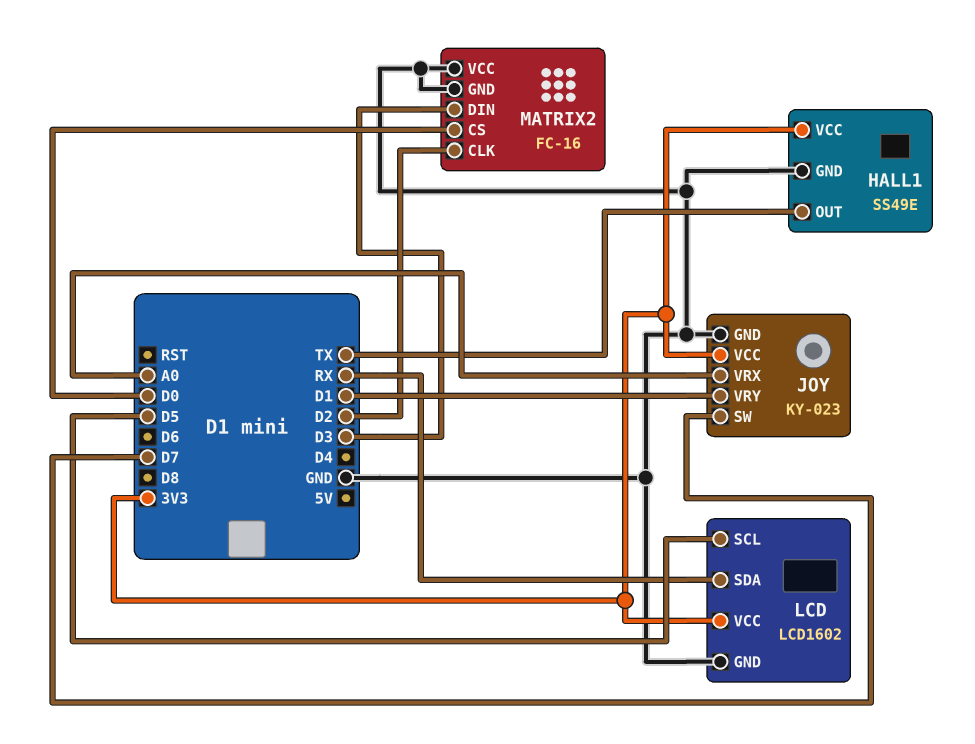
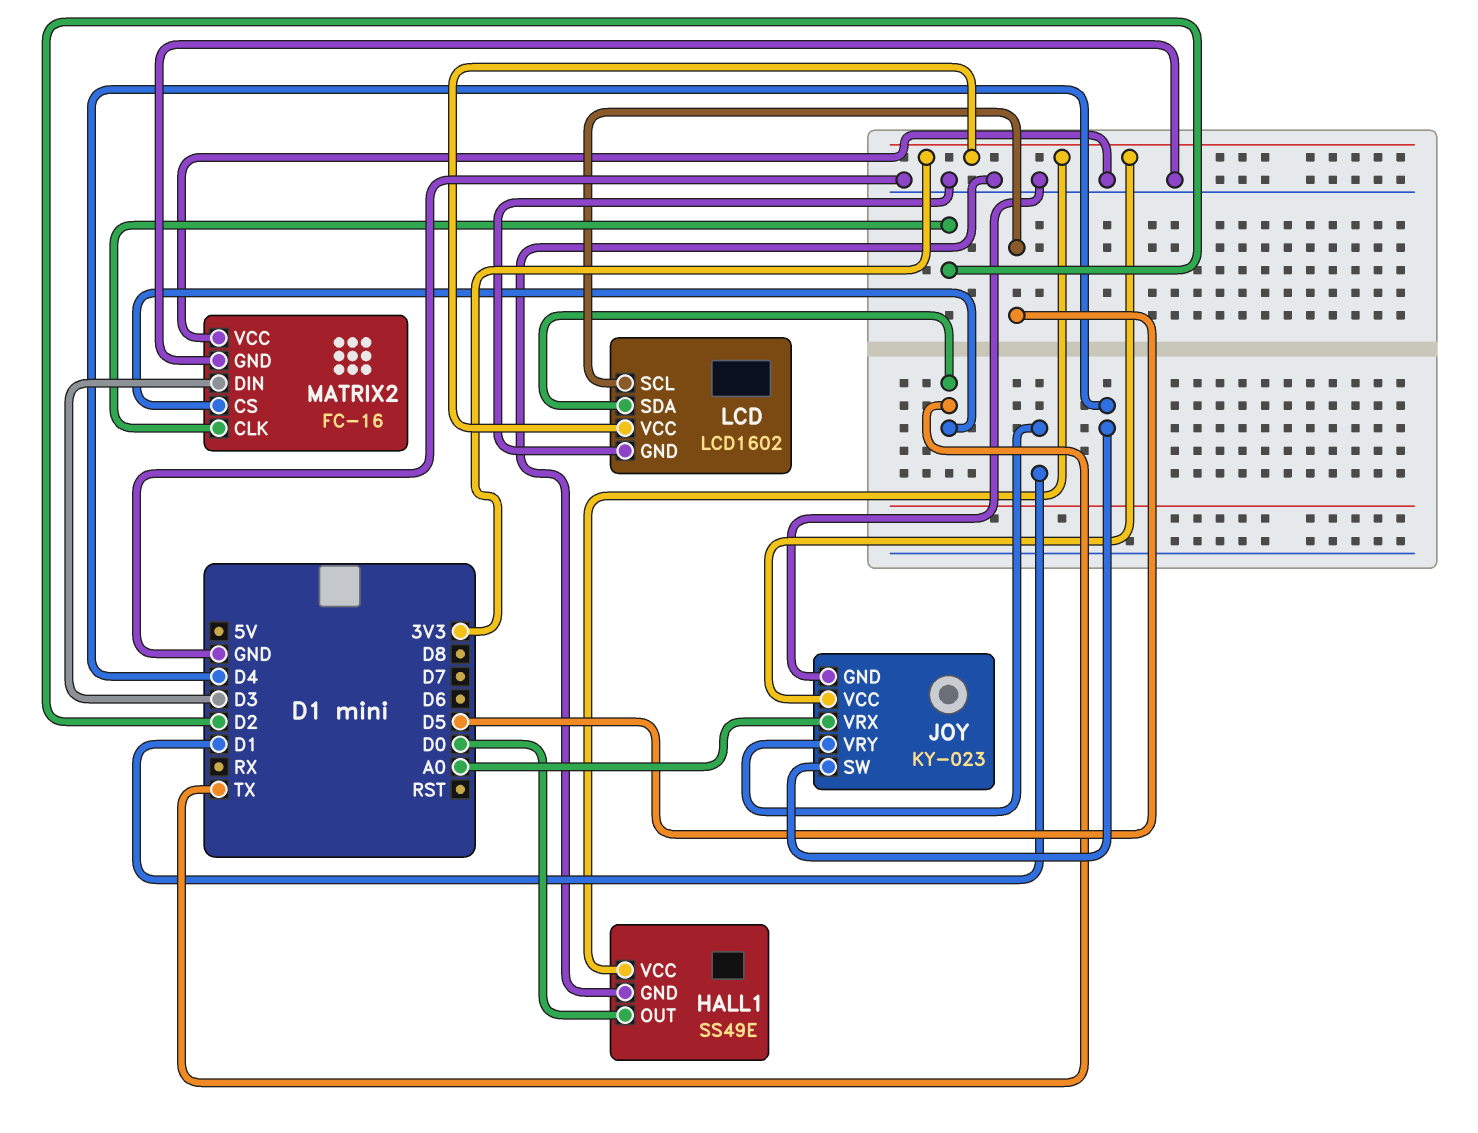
HALL1 pin OUT: TX -> D0
JOY pin SW: D7 -> D4
LCD pin SDA: RX -> TX
MATRIX2 pin CS: D0 -> TX

